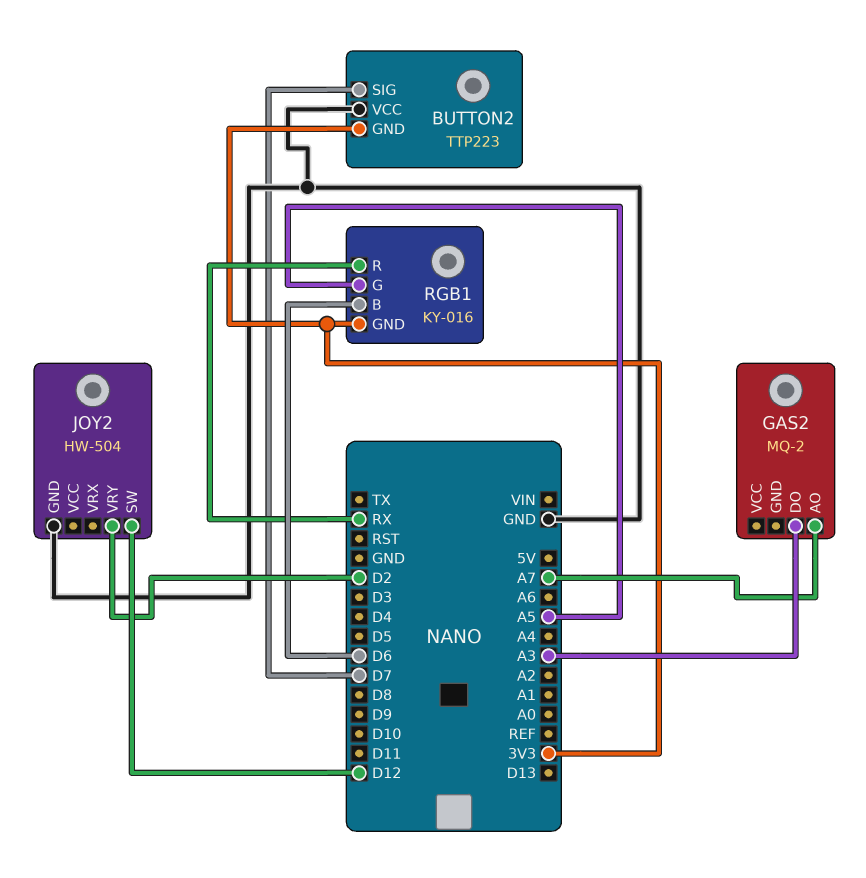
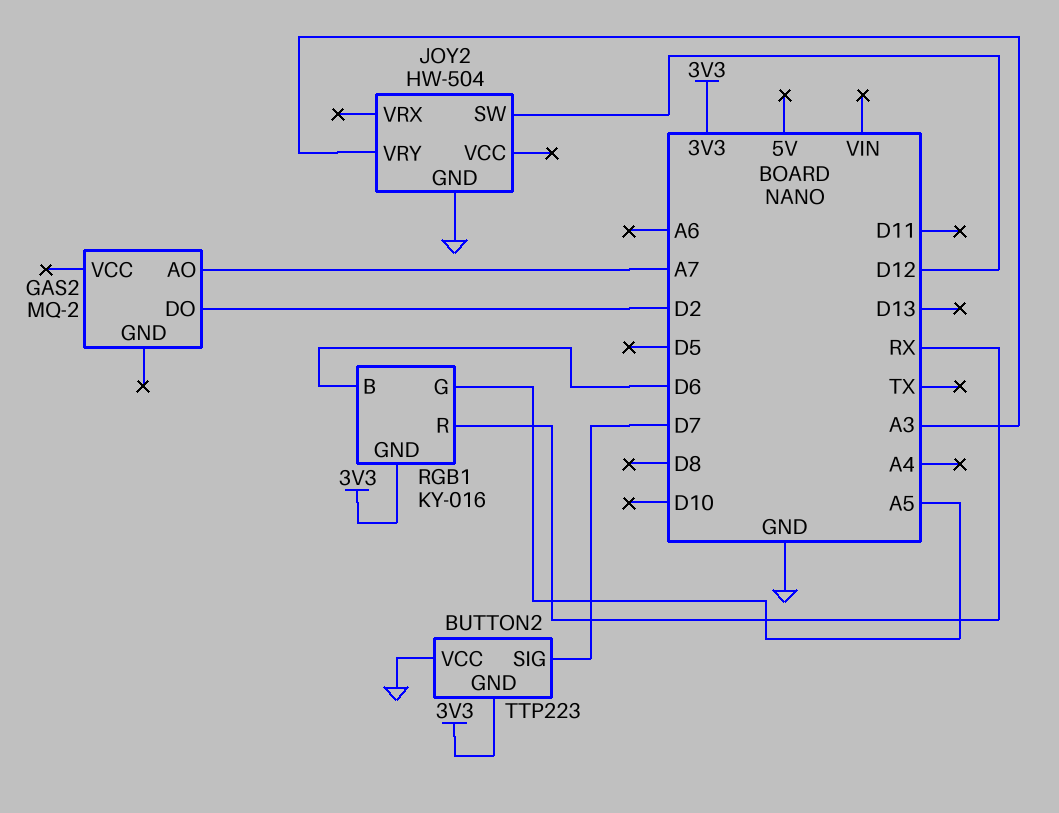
GAS2 pin DO: A3 -> D2
JOY2 pin VRY: D2 -> A3

